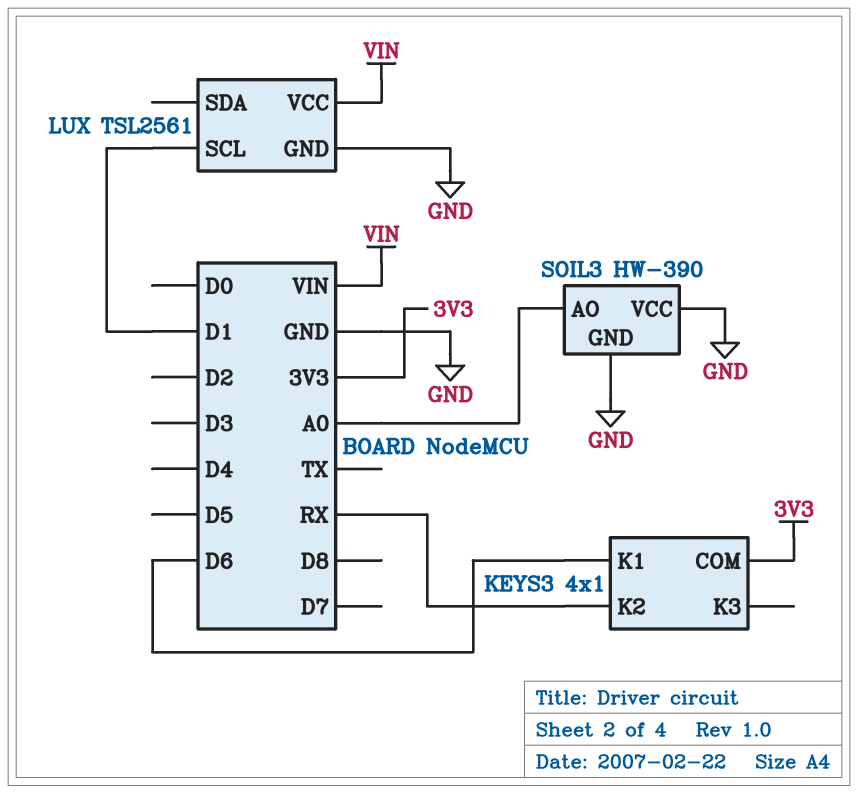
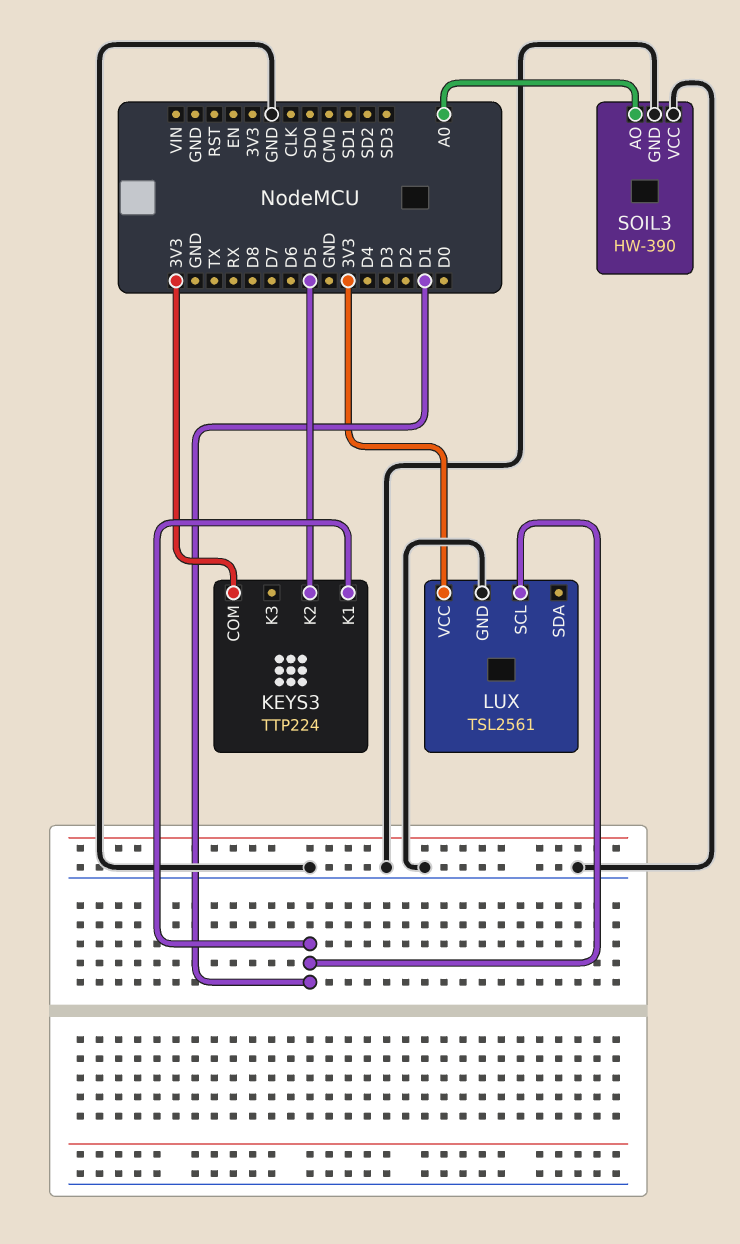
KEYS3: 4x1 -> TTP224
KEYS3 pin K1: D6 -> D1
KEYS3 pin K2: RX -> D5
LUX pin VCC: VIN -> 3V3

